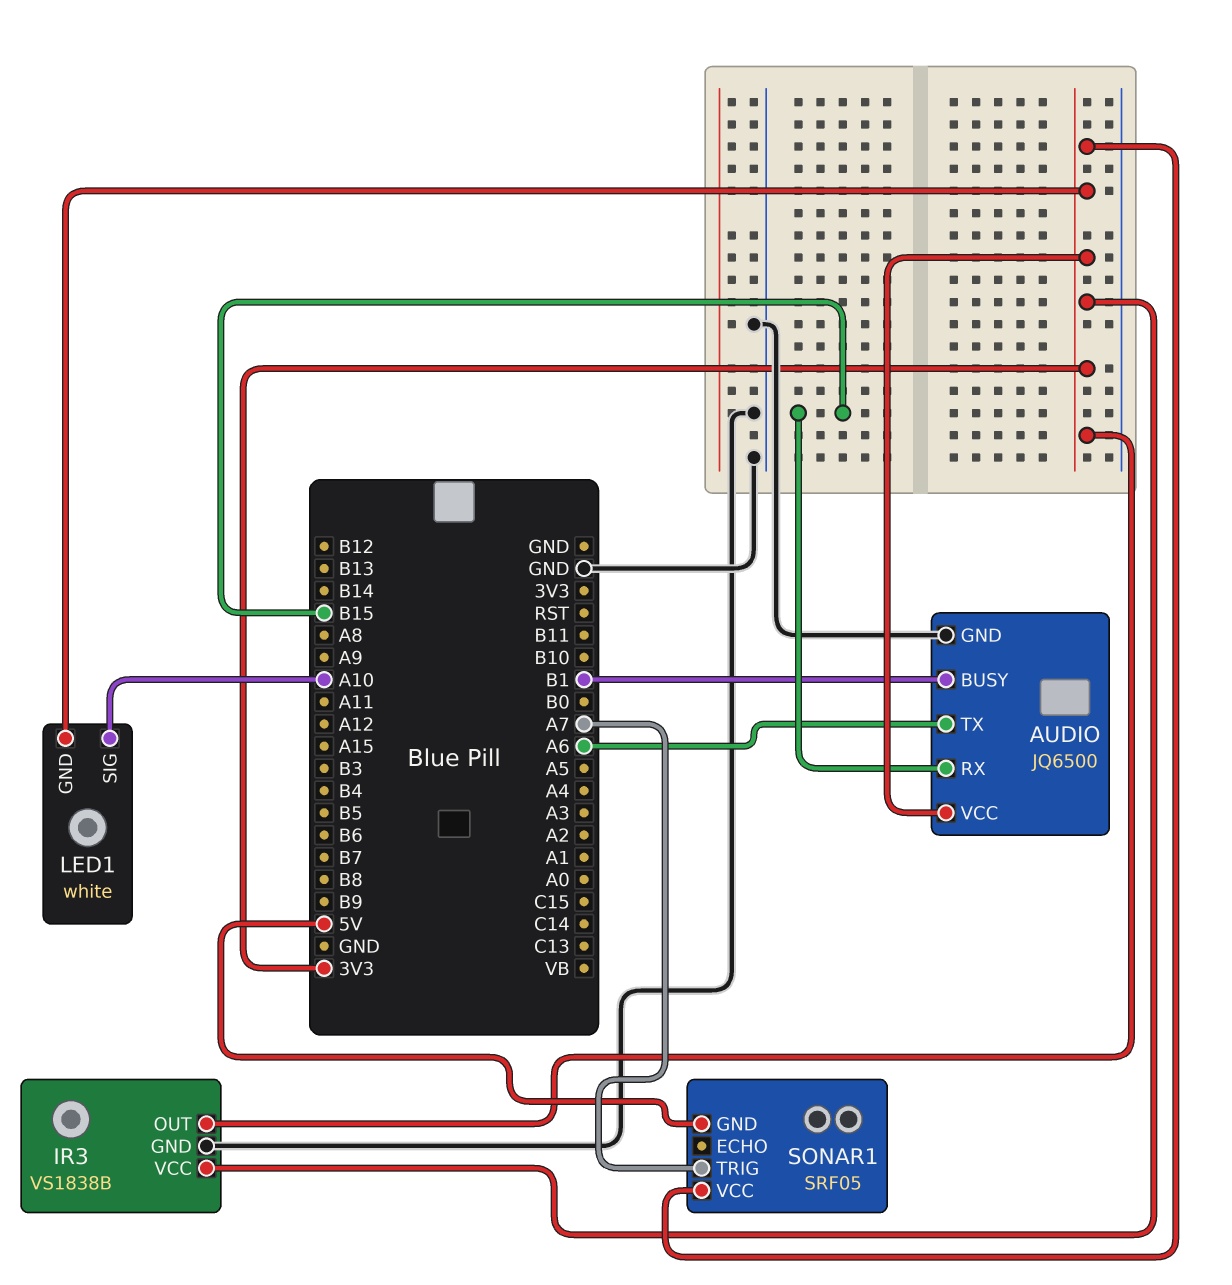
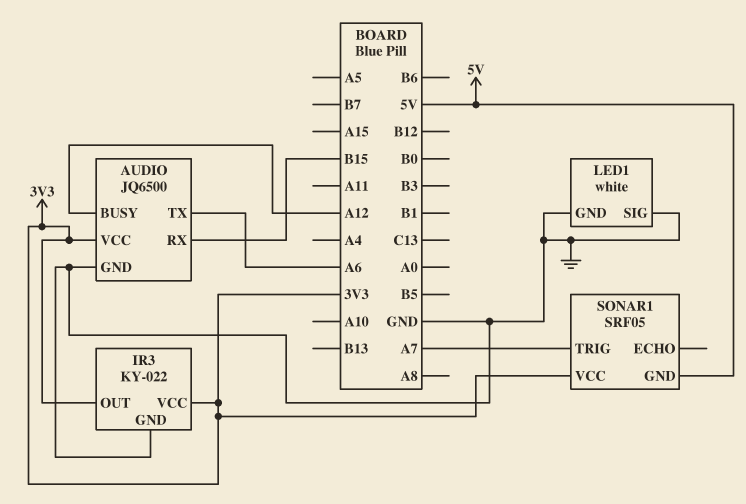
AUDIO pin BUSY: B1 -> A12
IR3: VS1838B -> KY-022
LED1 pin GND: 3V3 -> GND
LED1 pin SIG: A10 -> GND

